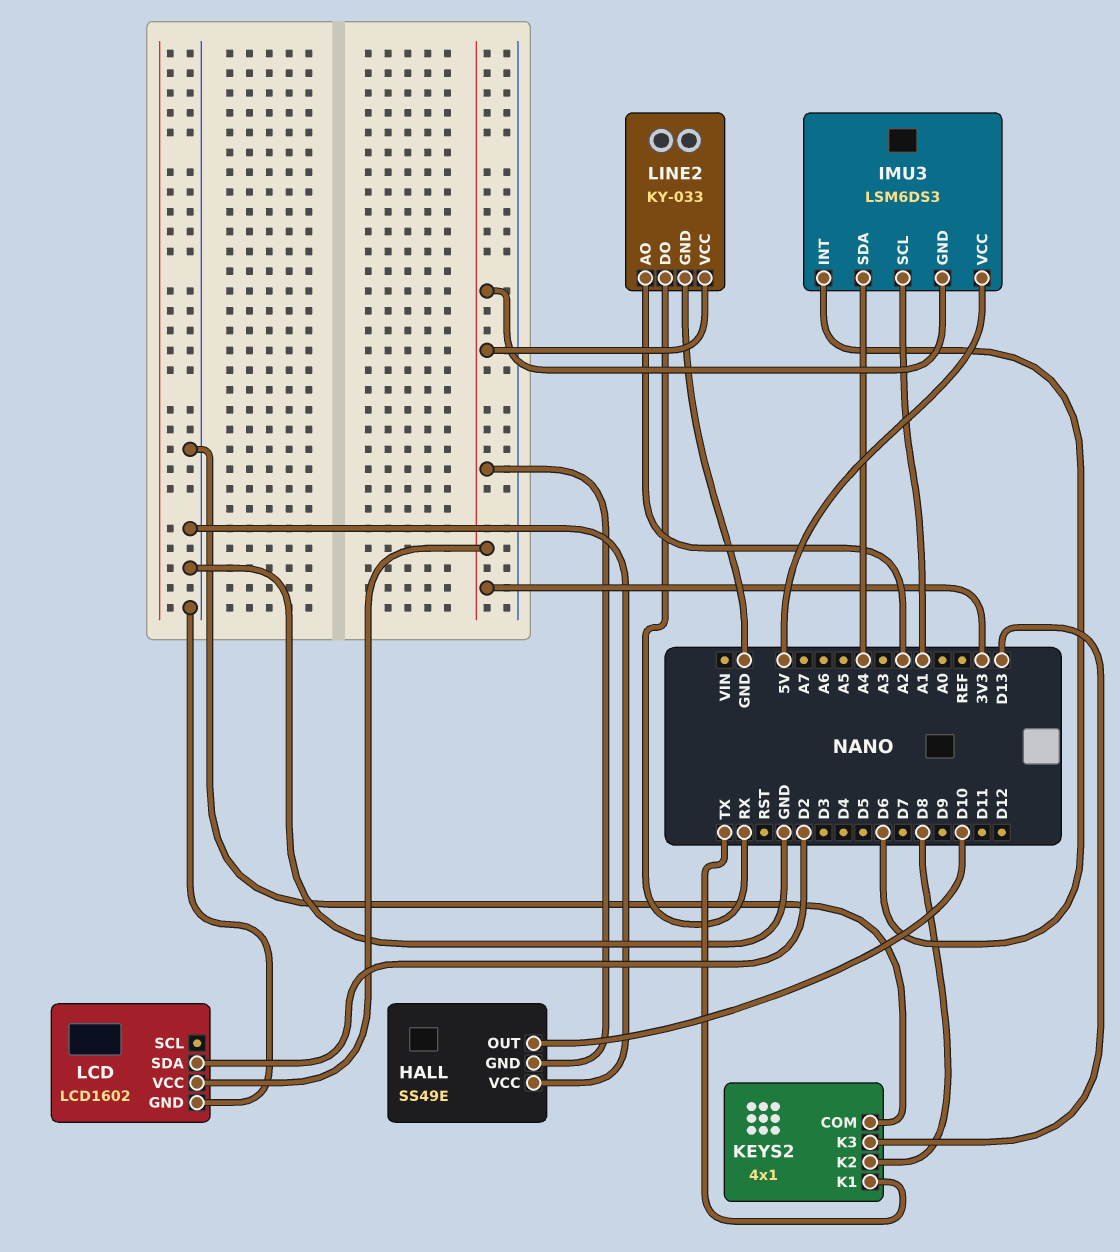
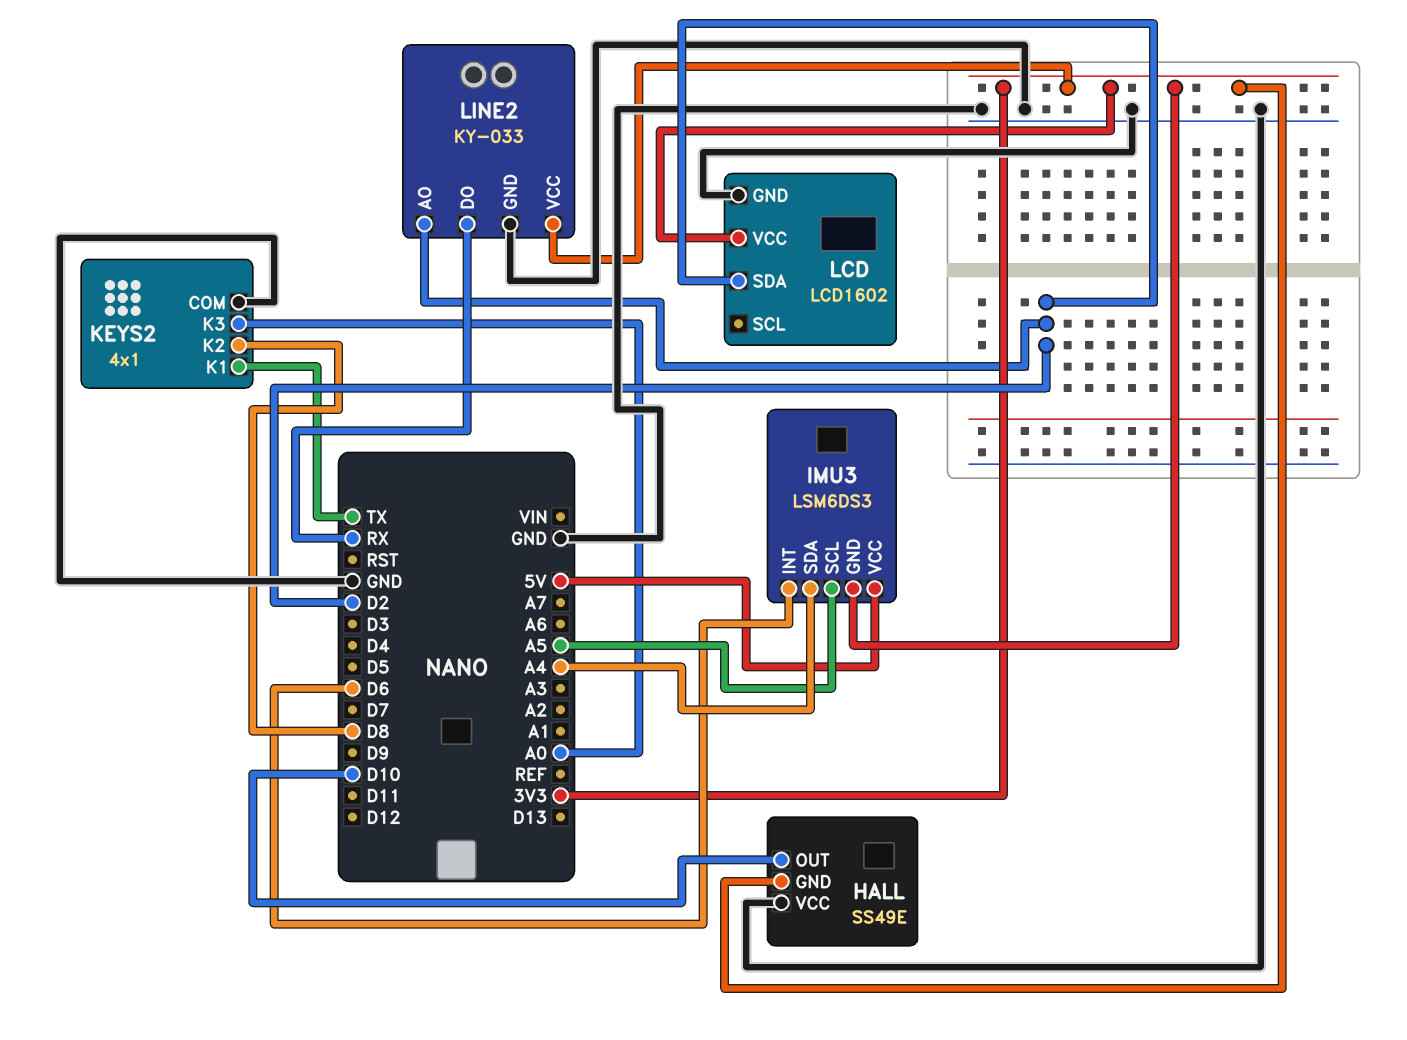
IMU3 pin SCL: A1 -> A5
KEYS2 pin K3: D13 -> A0
LINE2 pin AO: A2 -> D2

